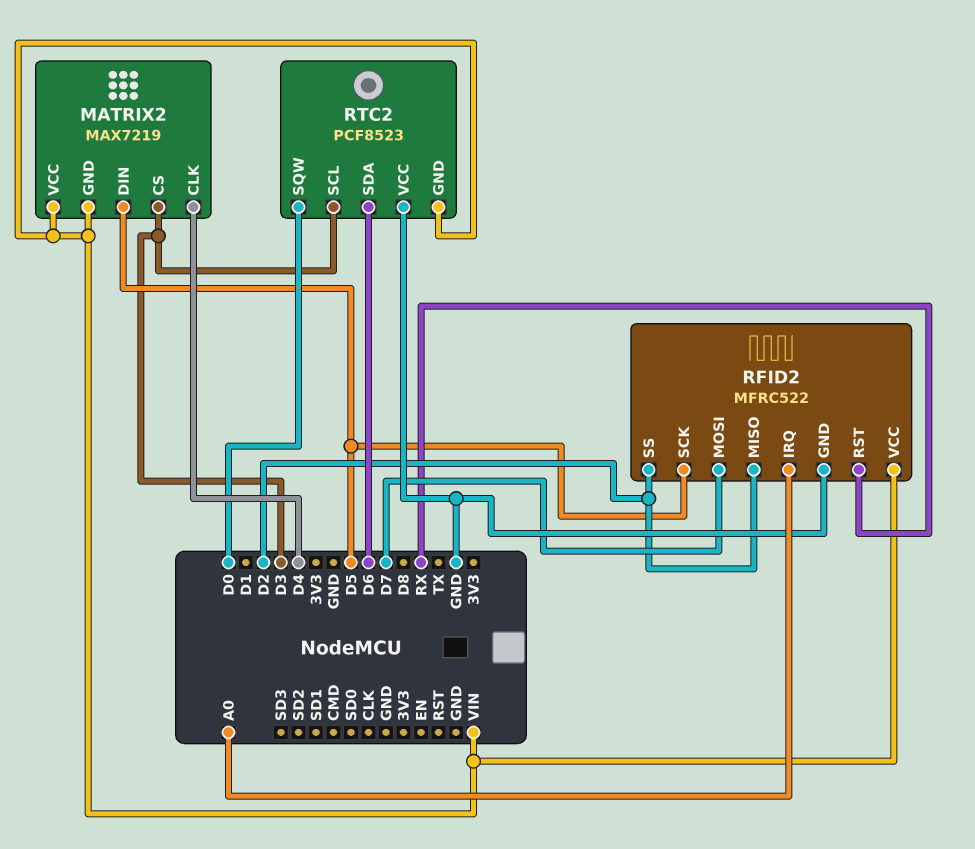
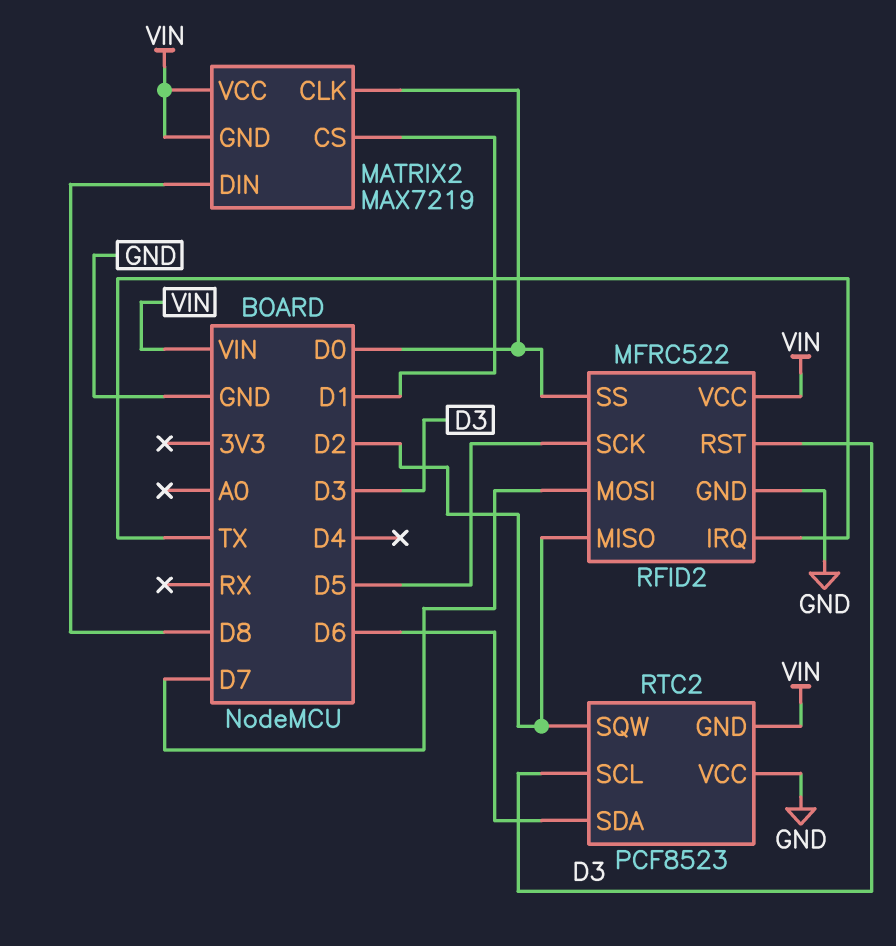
MATRIX2 pin CLK: D4 -> D0
MATRIX2 pin CS: D3 -> D1
MATRIX2 pin DIN: D5 -> D8
RFID2 pin IRQ: A0 -> TX
RFID2 pin RST: RX -> D3
RFID2 pin SS: D2 -> D0
RTC2 pin SQW: D0 -> D2

